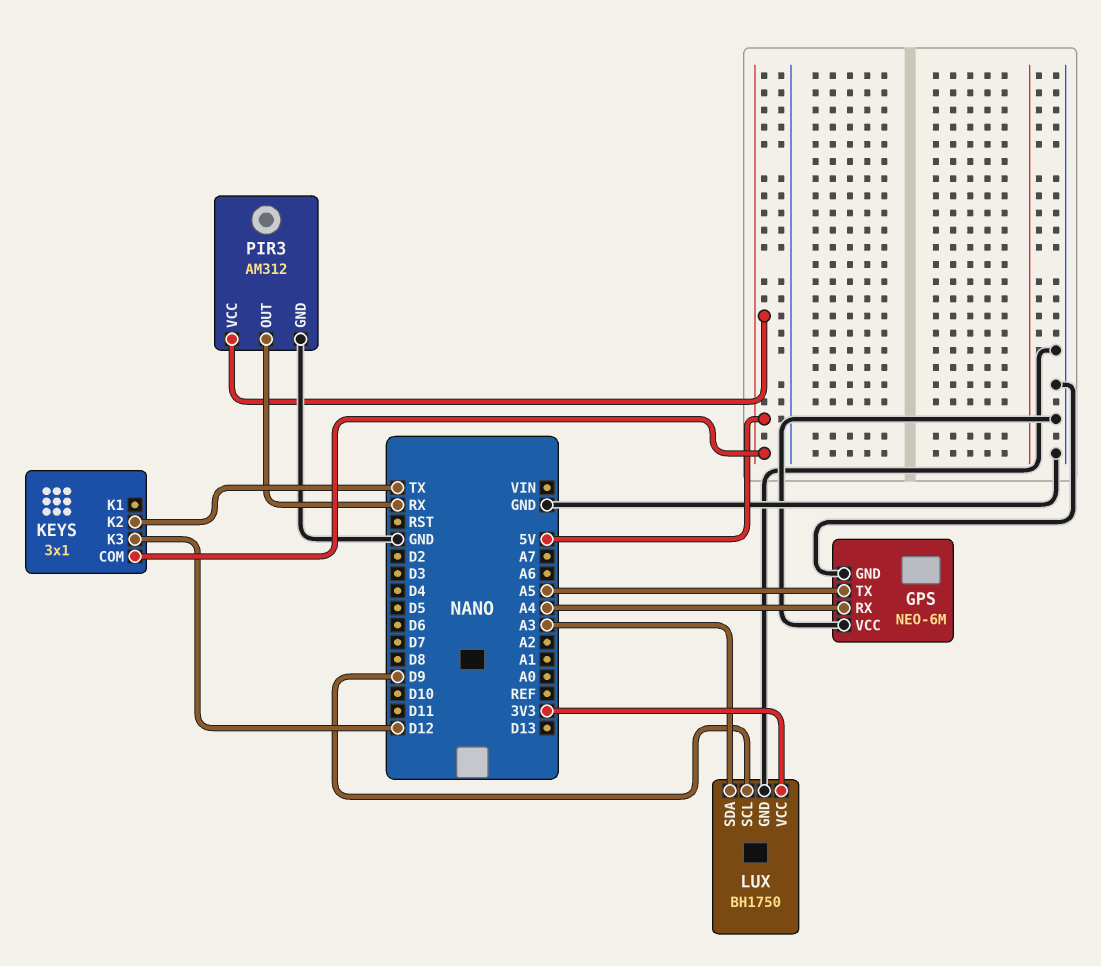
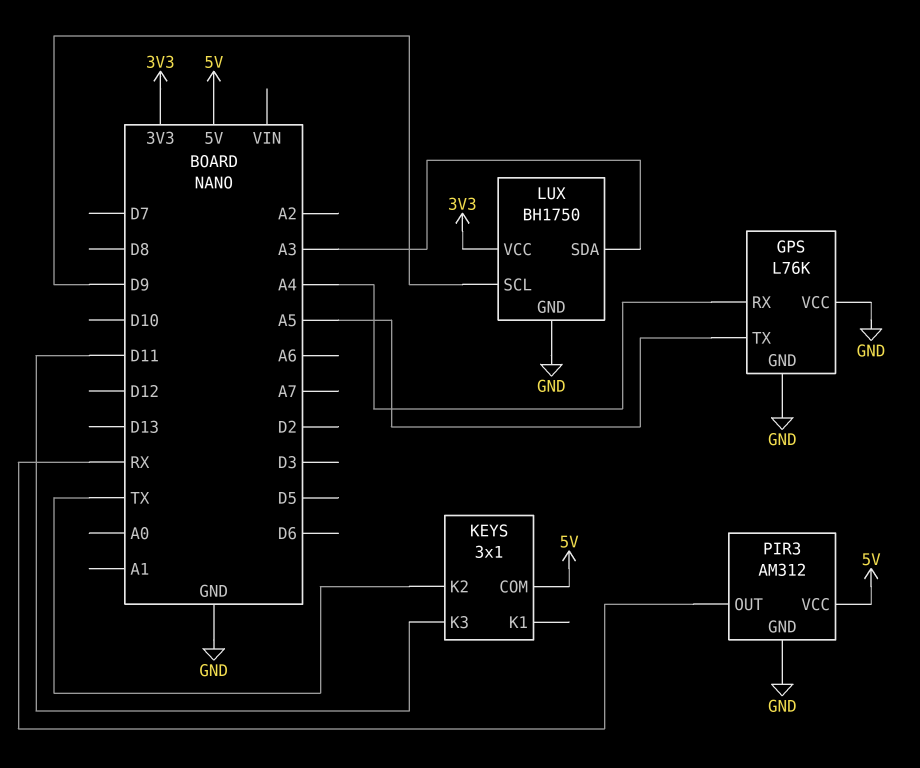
GPS: NEO-6M -> L76K
KEYS pin K3: D12 -> D11

